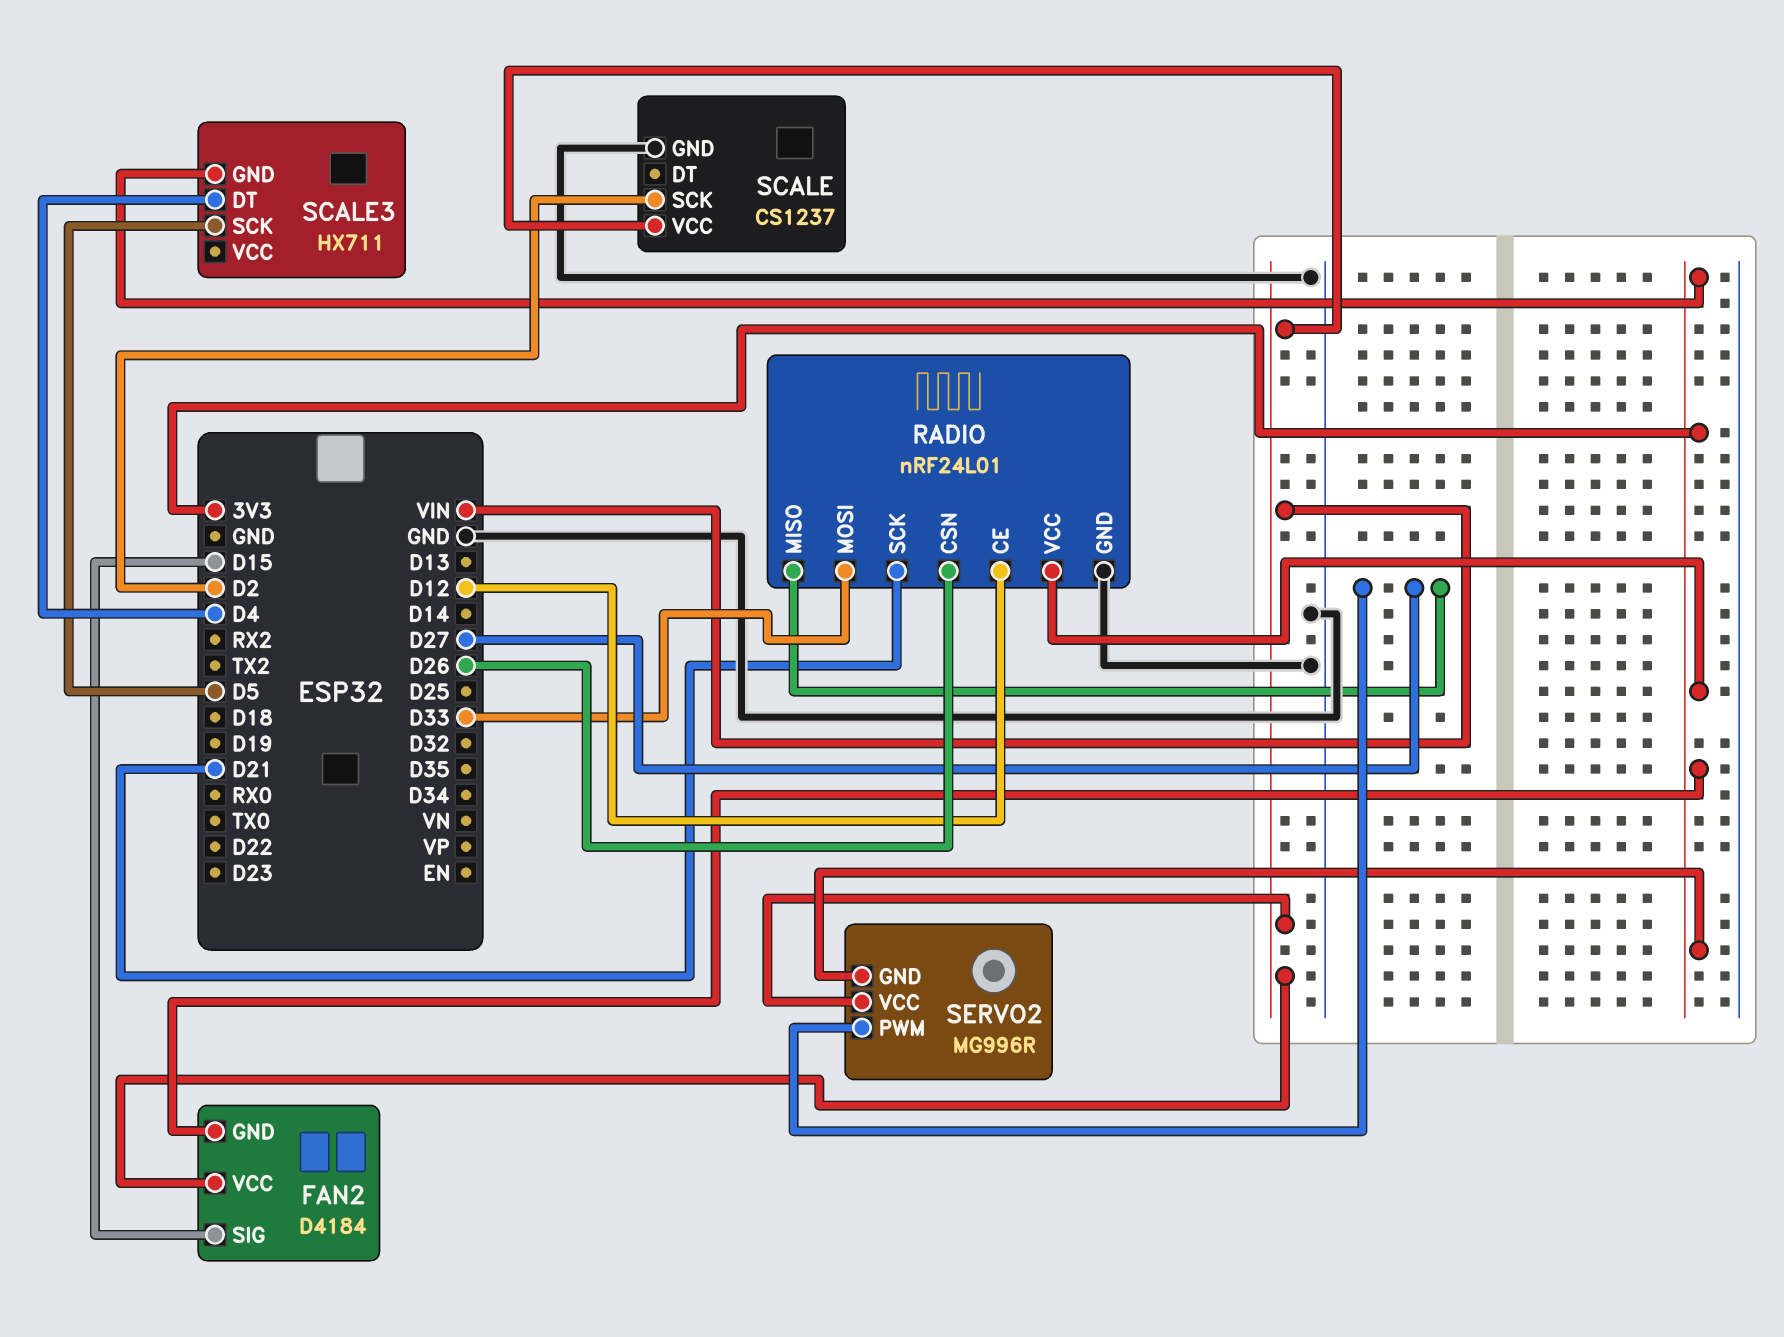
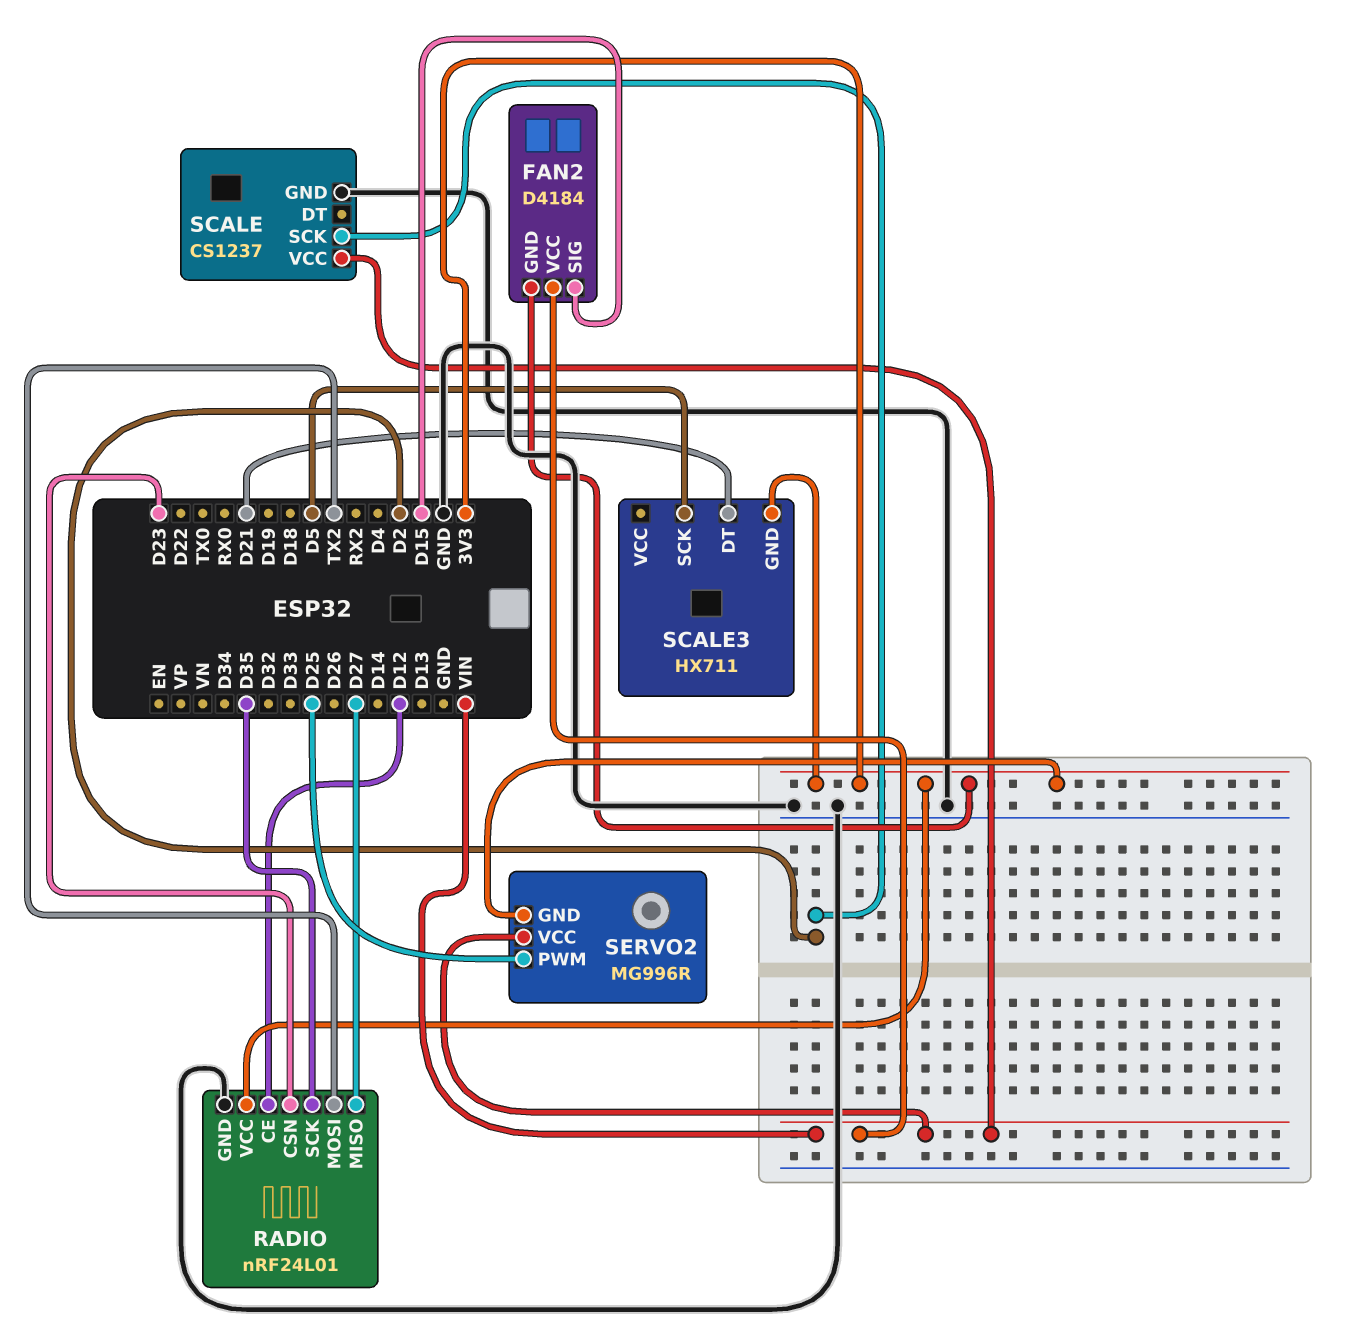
RADIO pin CSN: D26 -> D23
RADIO pin MOSI: D33 -> TX2
RADIO pin SCK: D21 -> D35
SCALE3 pin DT: D4 -> D21
SERVO2 pin PWM: D27 -> D25

